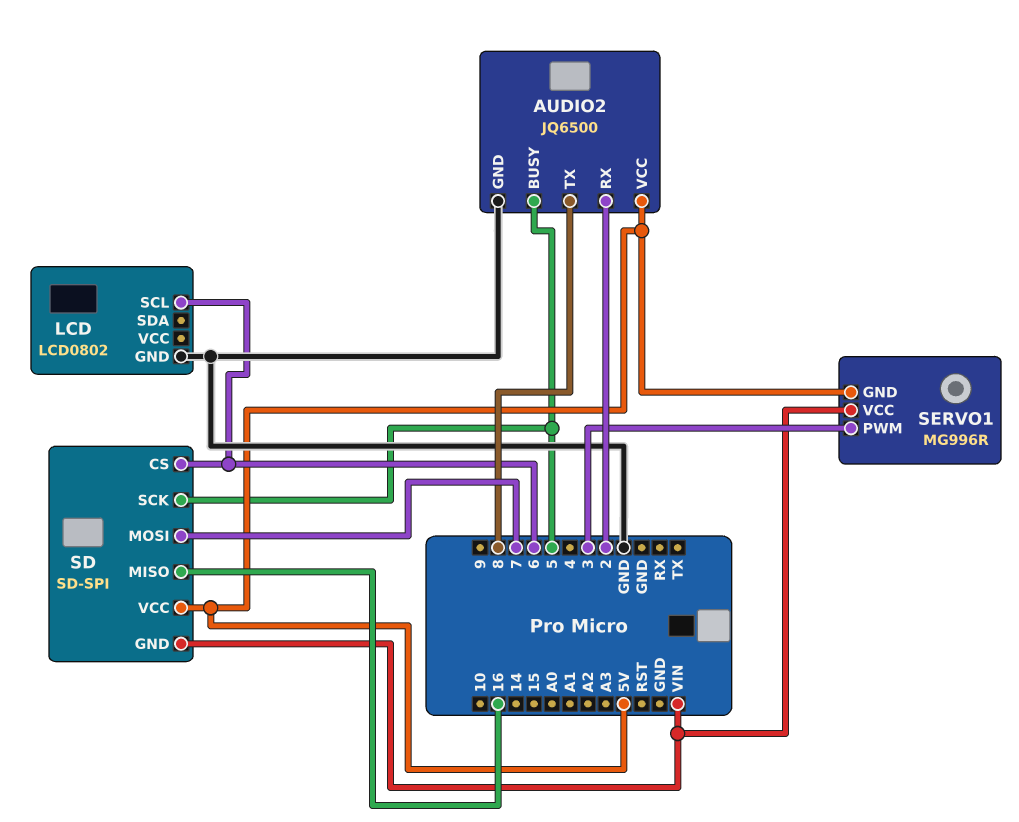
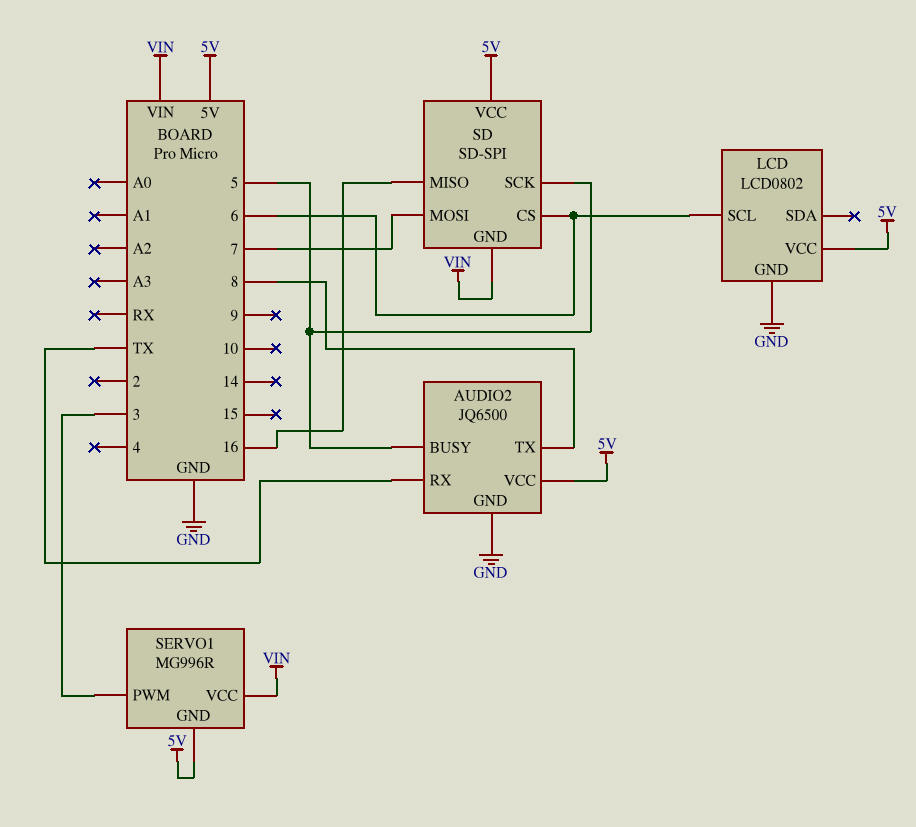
AUDIO2 pin RX: 2 -> TX
LCD pin VCC: none -> 5V

